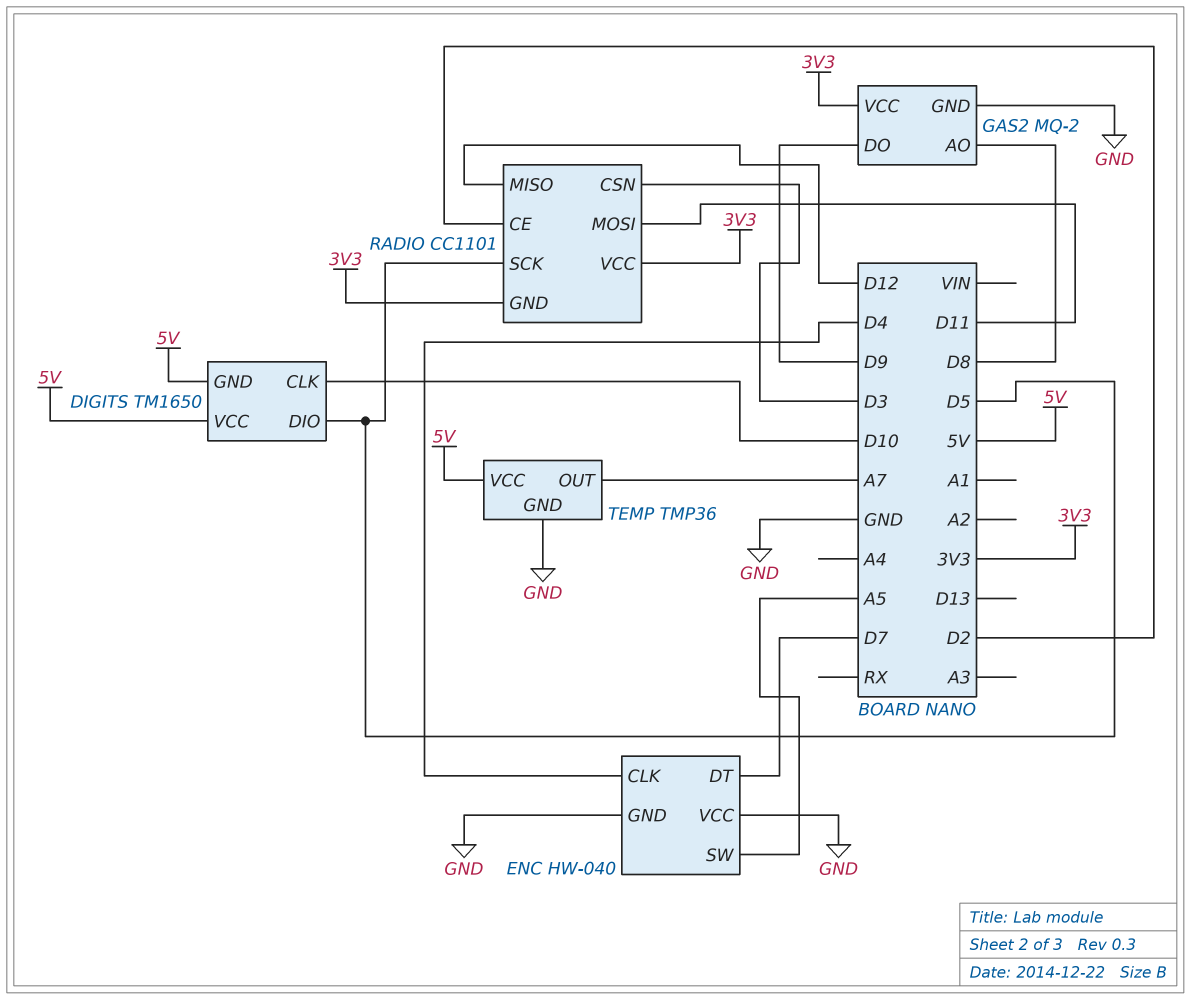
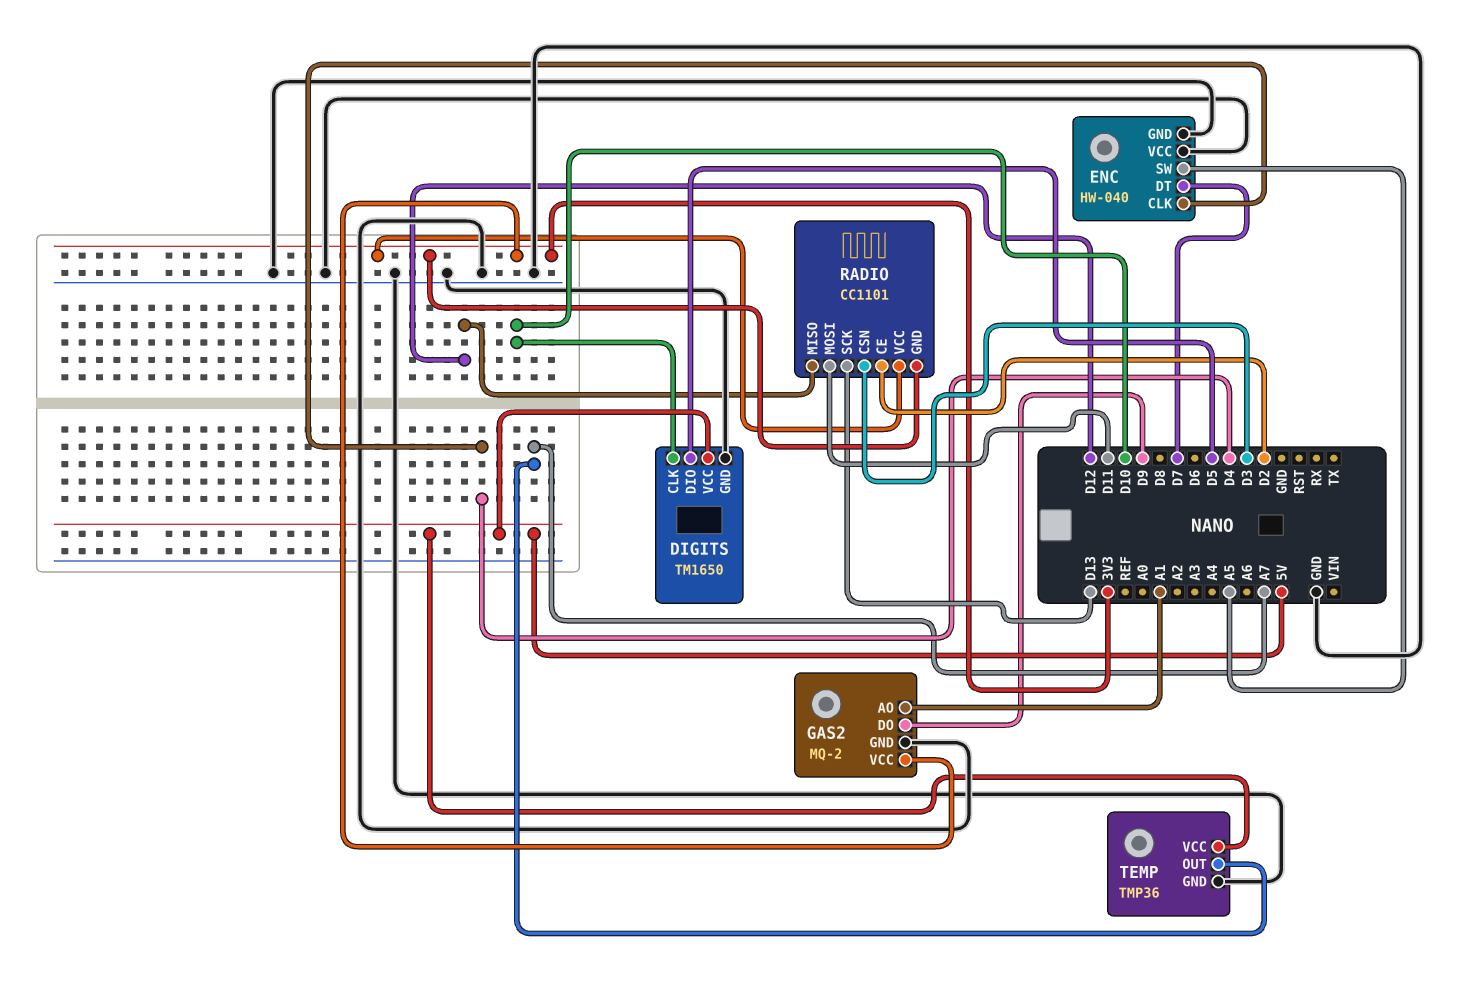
DIGITS pin GND: 5V -> GND
GAS2 pin AO: D8 -> A1
RADIO pin SCK: D5 -> D13

